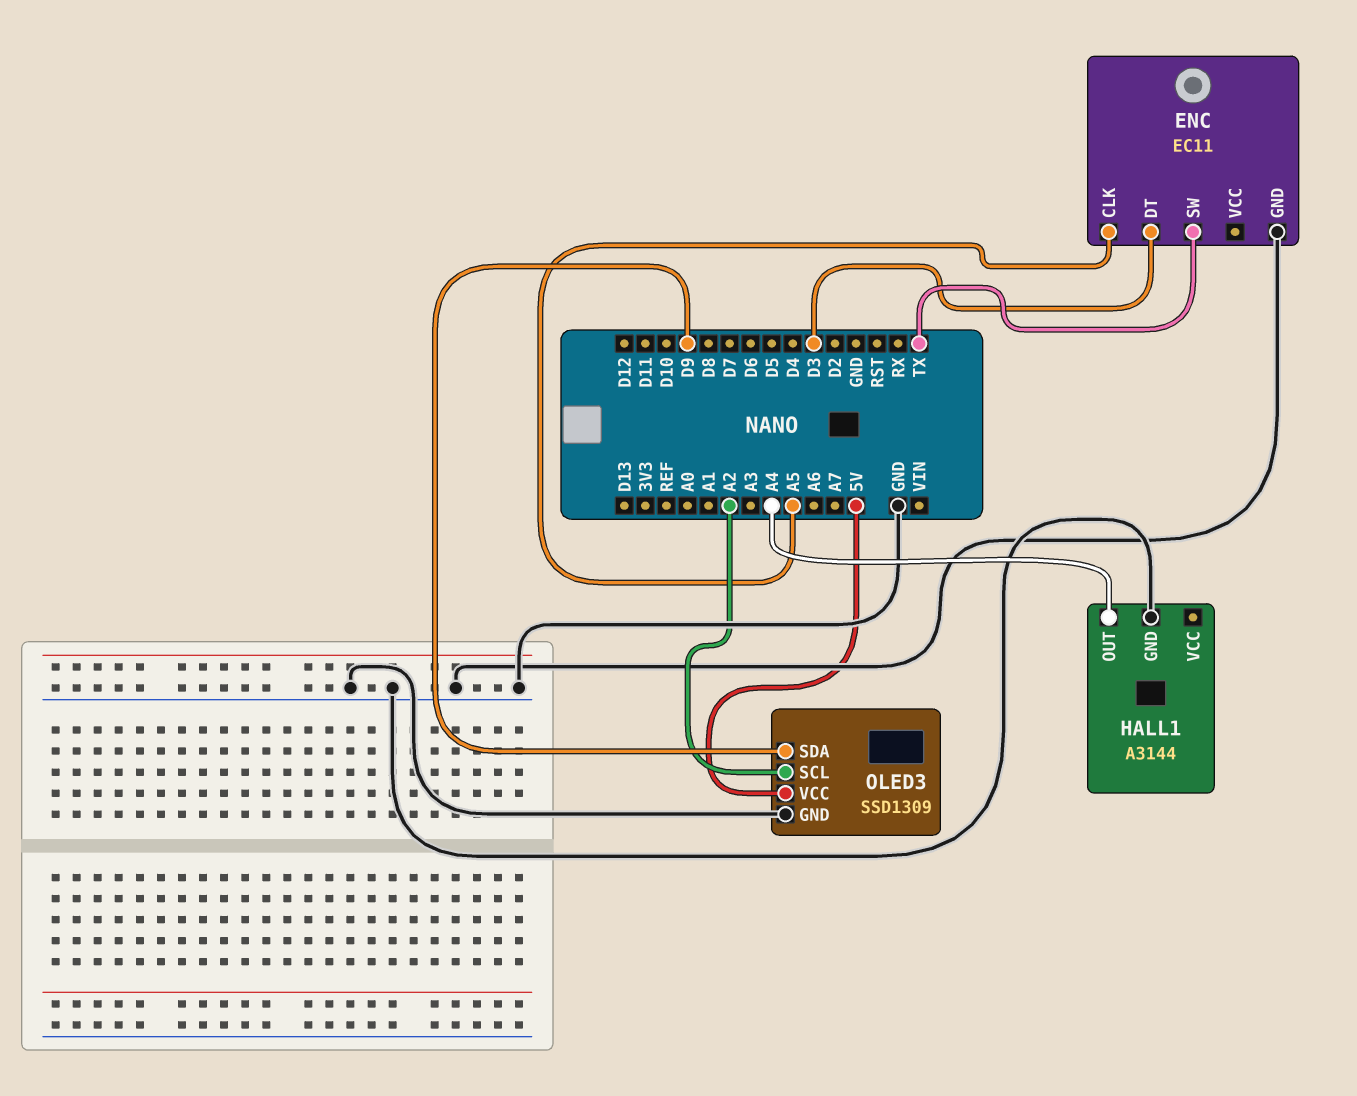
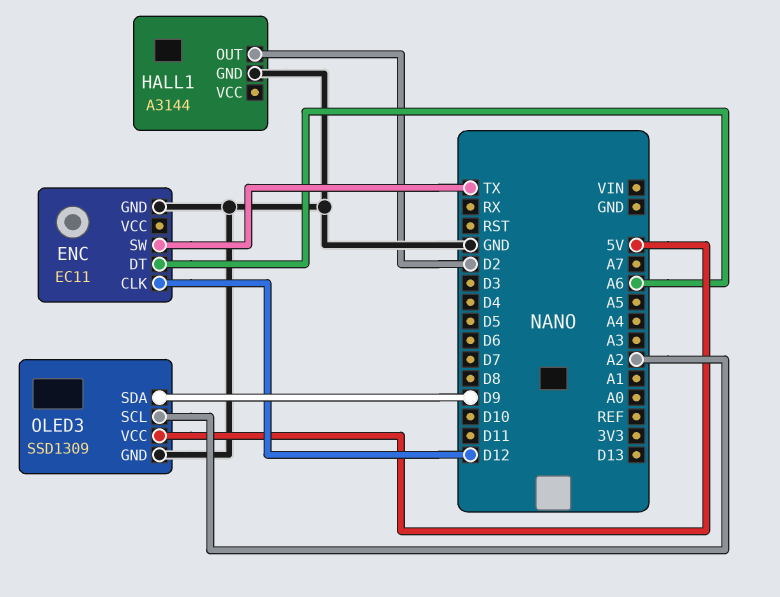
ENC pin CLK: A5 -> D12
ENC pin DT: D3 -> A6
HALL1 pin OUT: A4 -> D2

